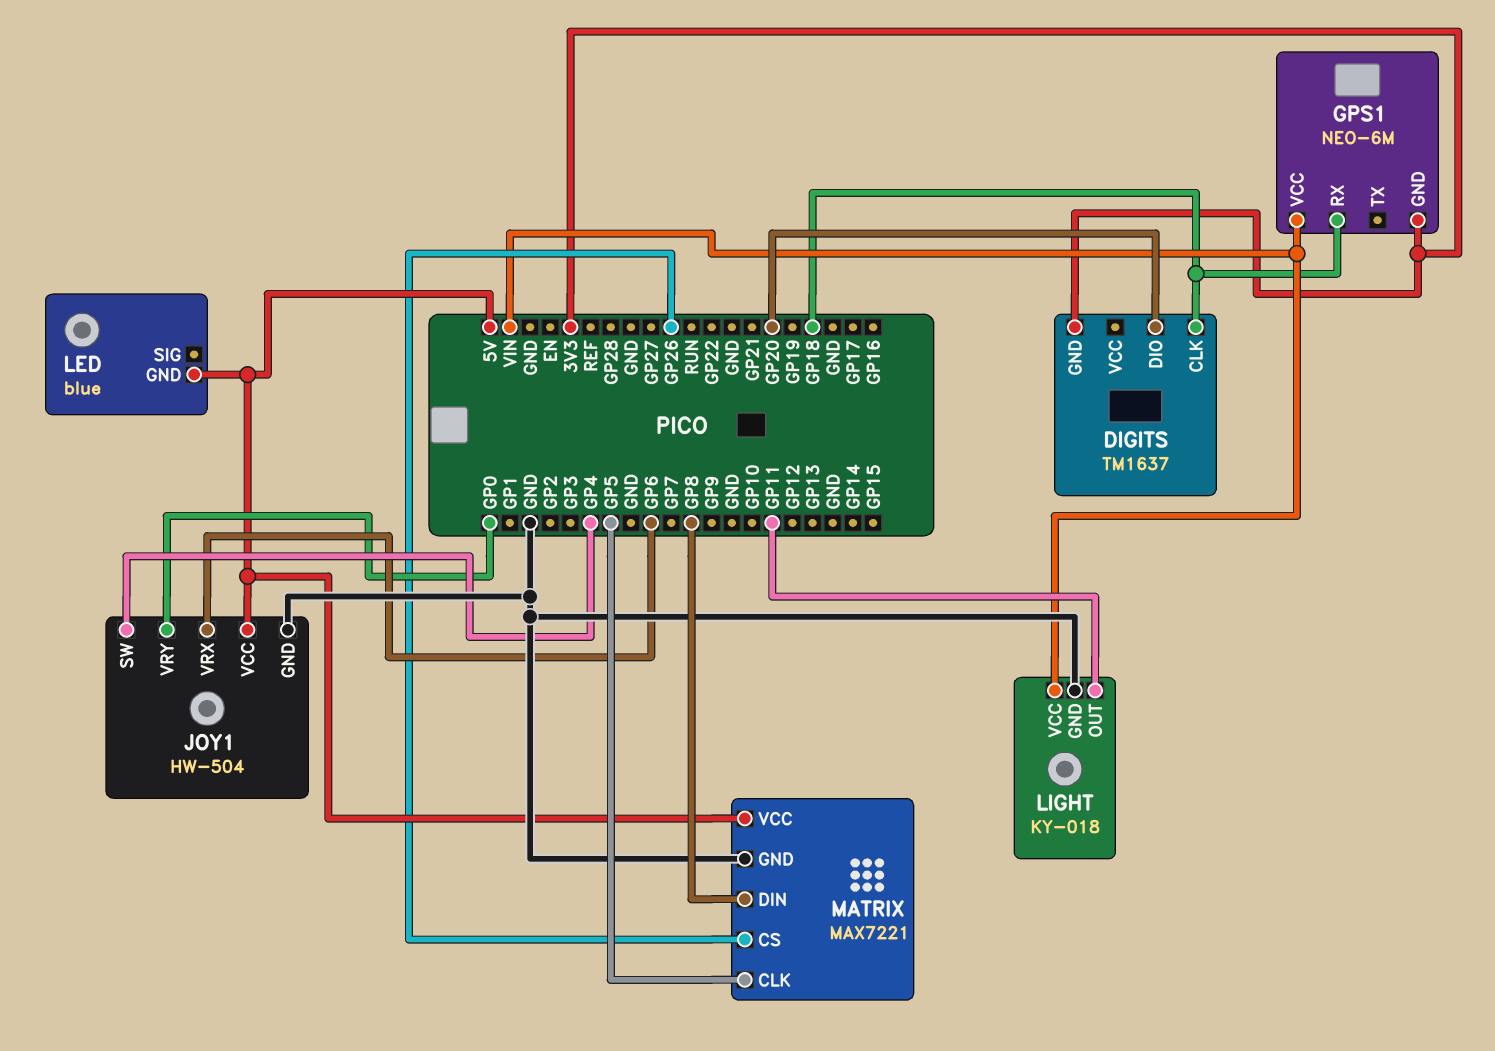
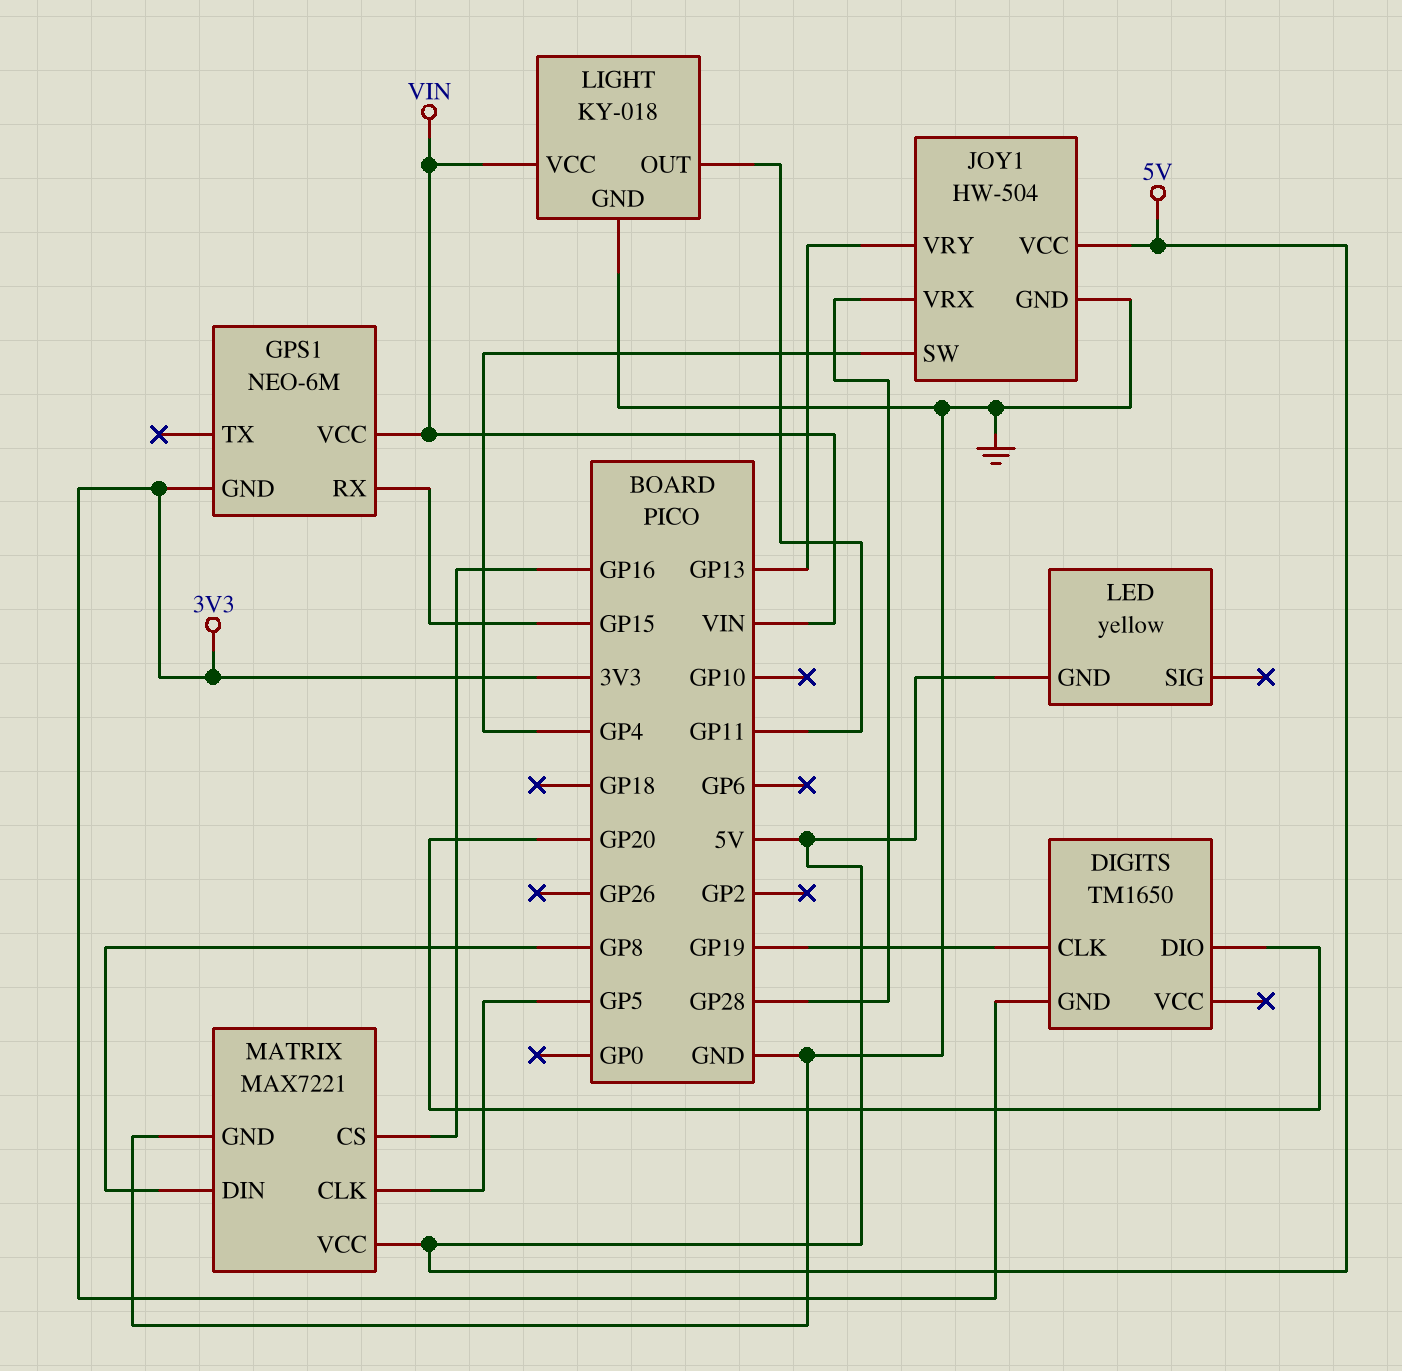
DIGITS: TM1637 -> TM1650
DIGITS pin CLK: GP18 -> GP19
GPS1 pin RX: GP18 -> GP15
JOY1 pin VRX: GP6 -> GP28
JOY1 pin VRY: GP0 -> GP13
LED: blue -> yellow
MATRIX pin CS: GP26 -> GP16

